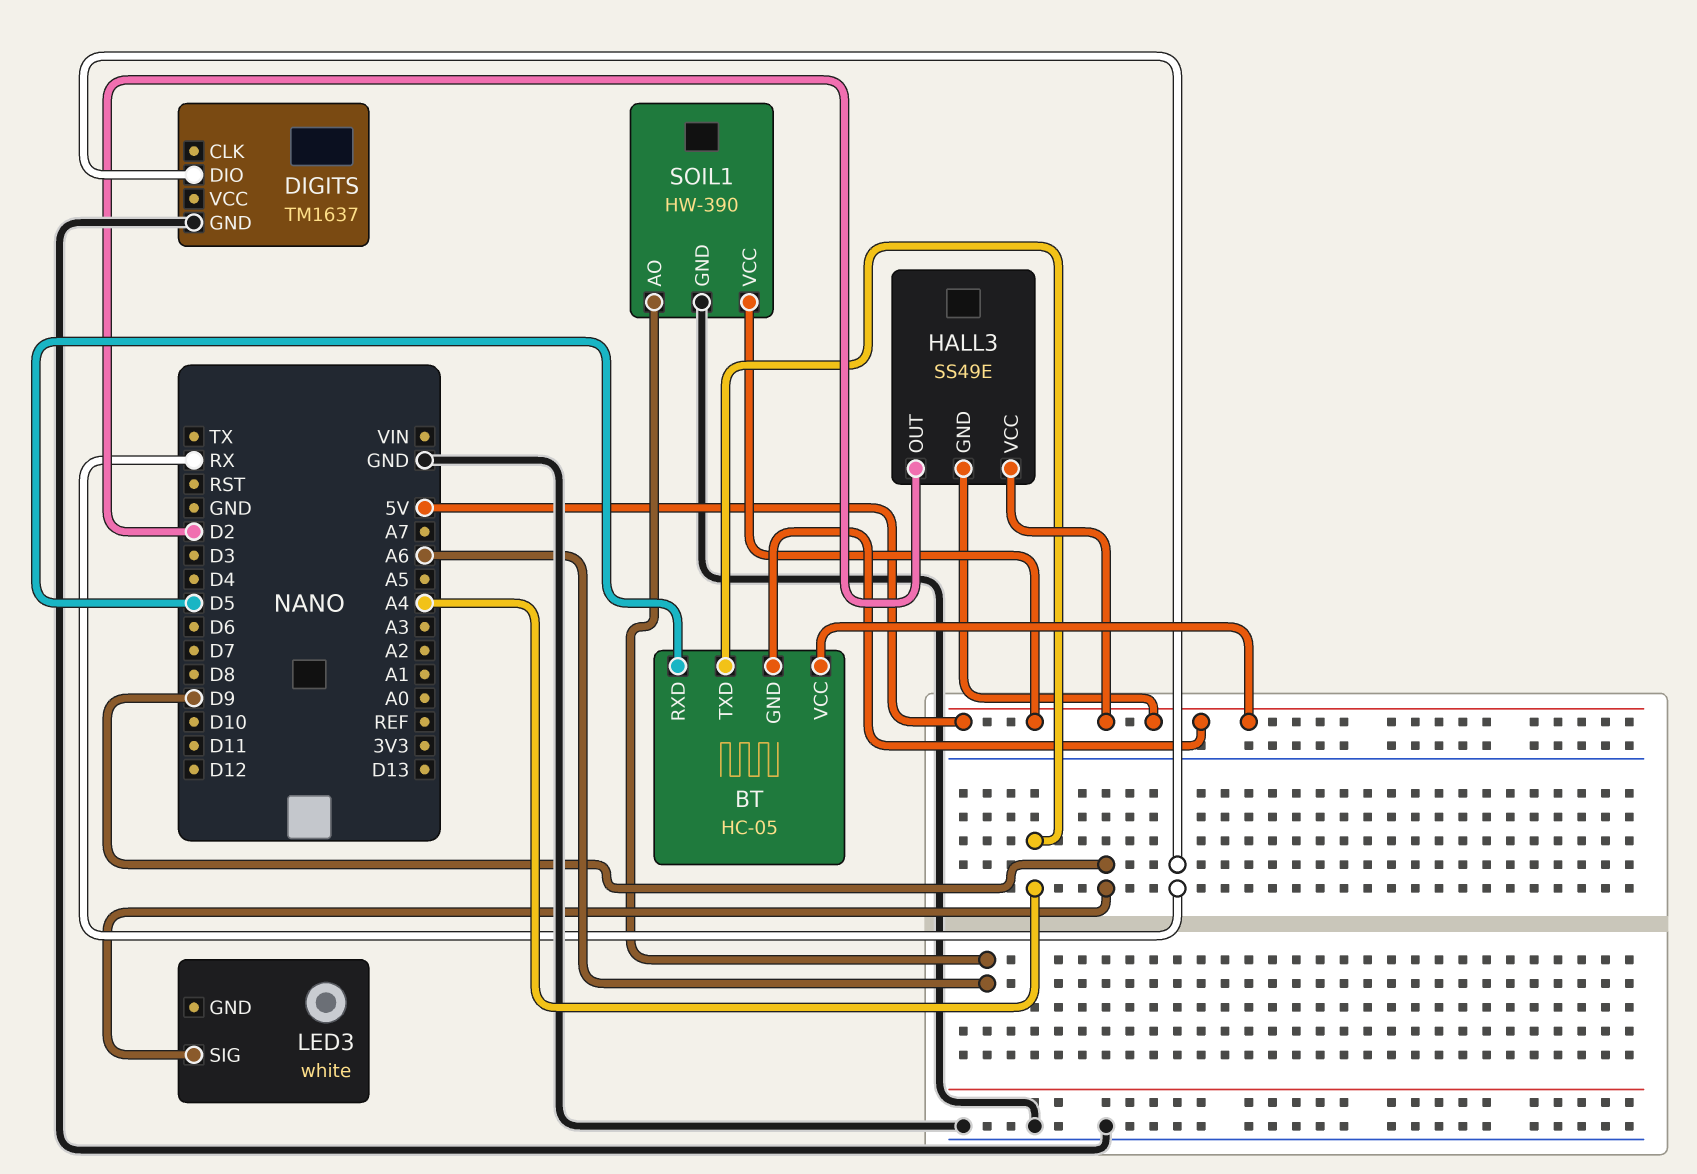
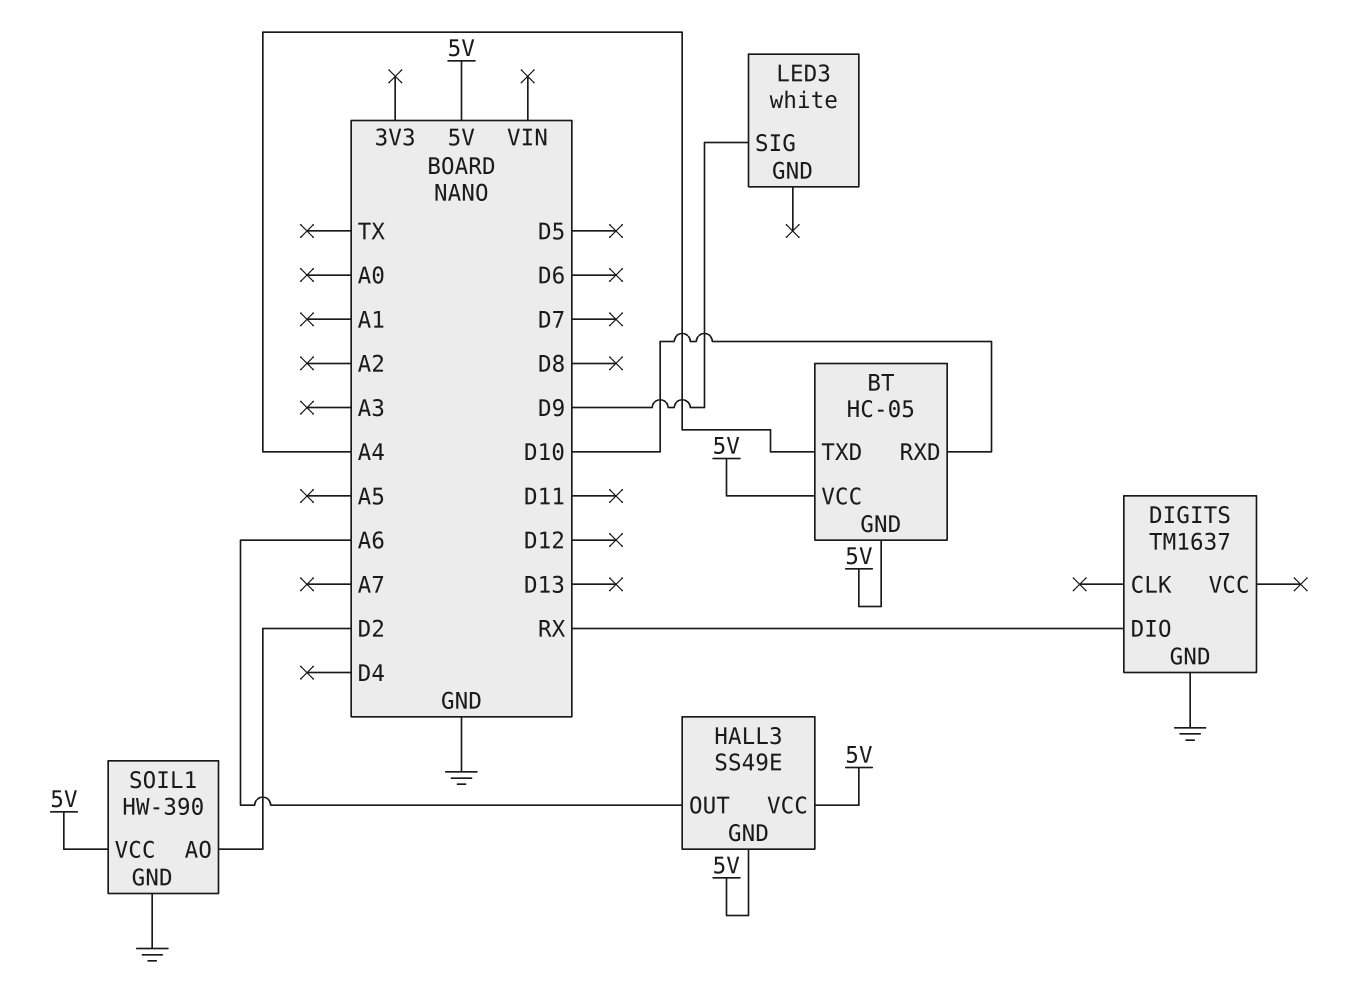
BT pin RXD: D5 -> D10
HALL3 pin OUT: D2 -> A6
SOIL1 pin AO: A6 -> D2

